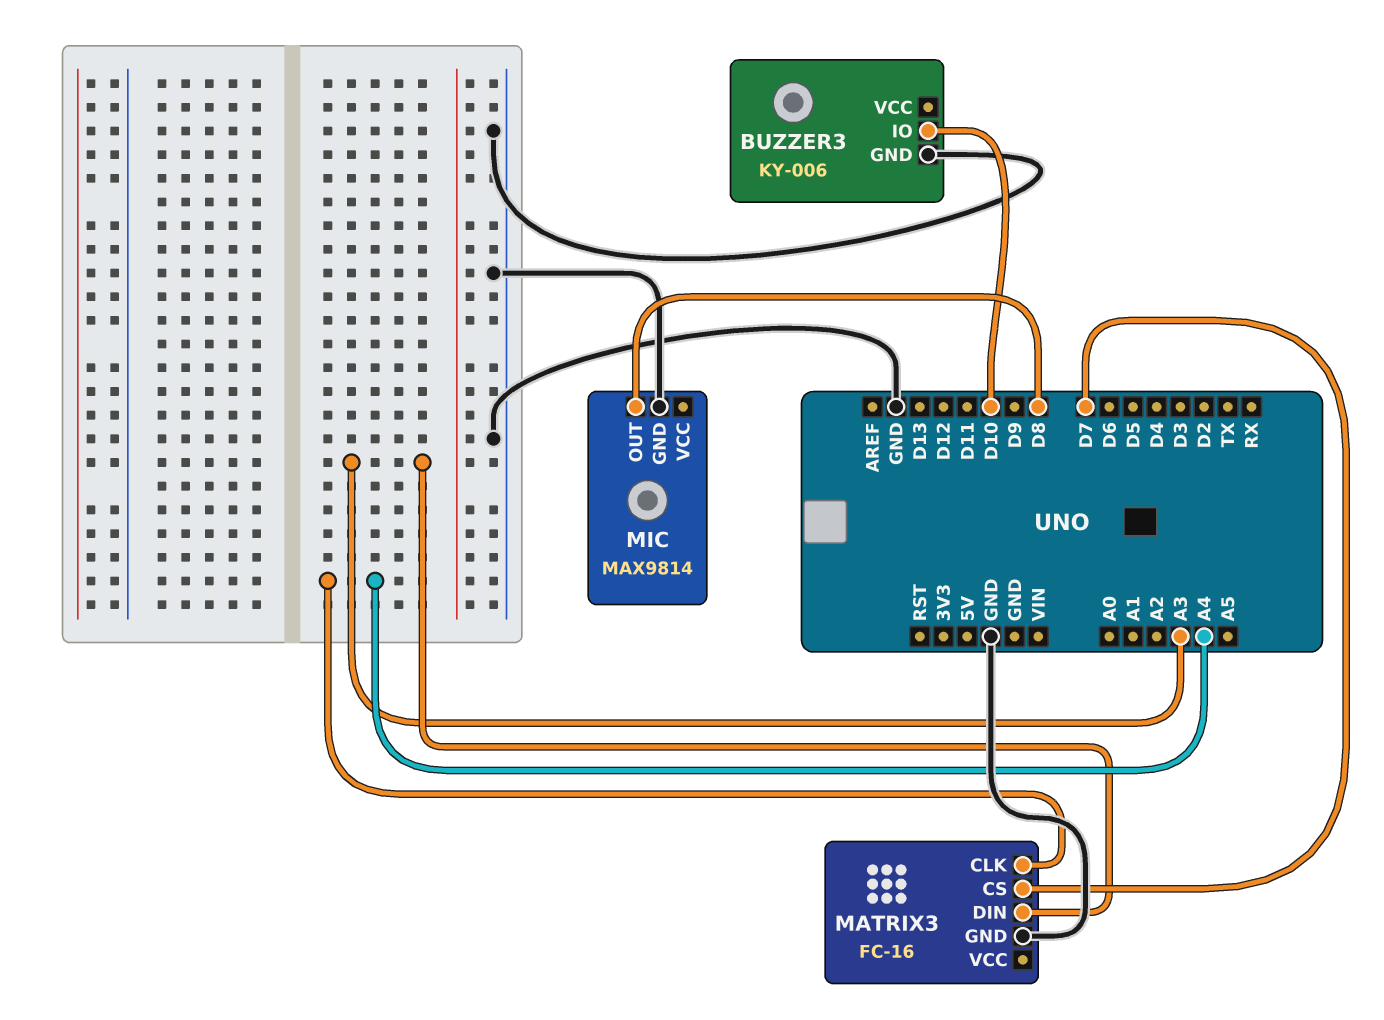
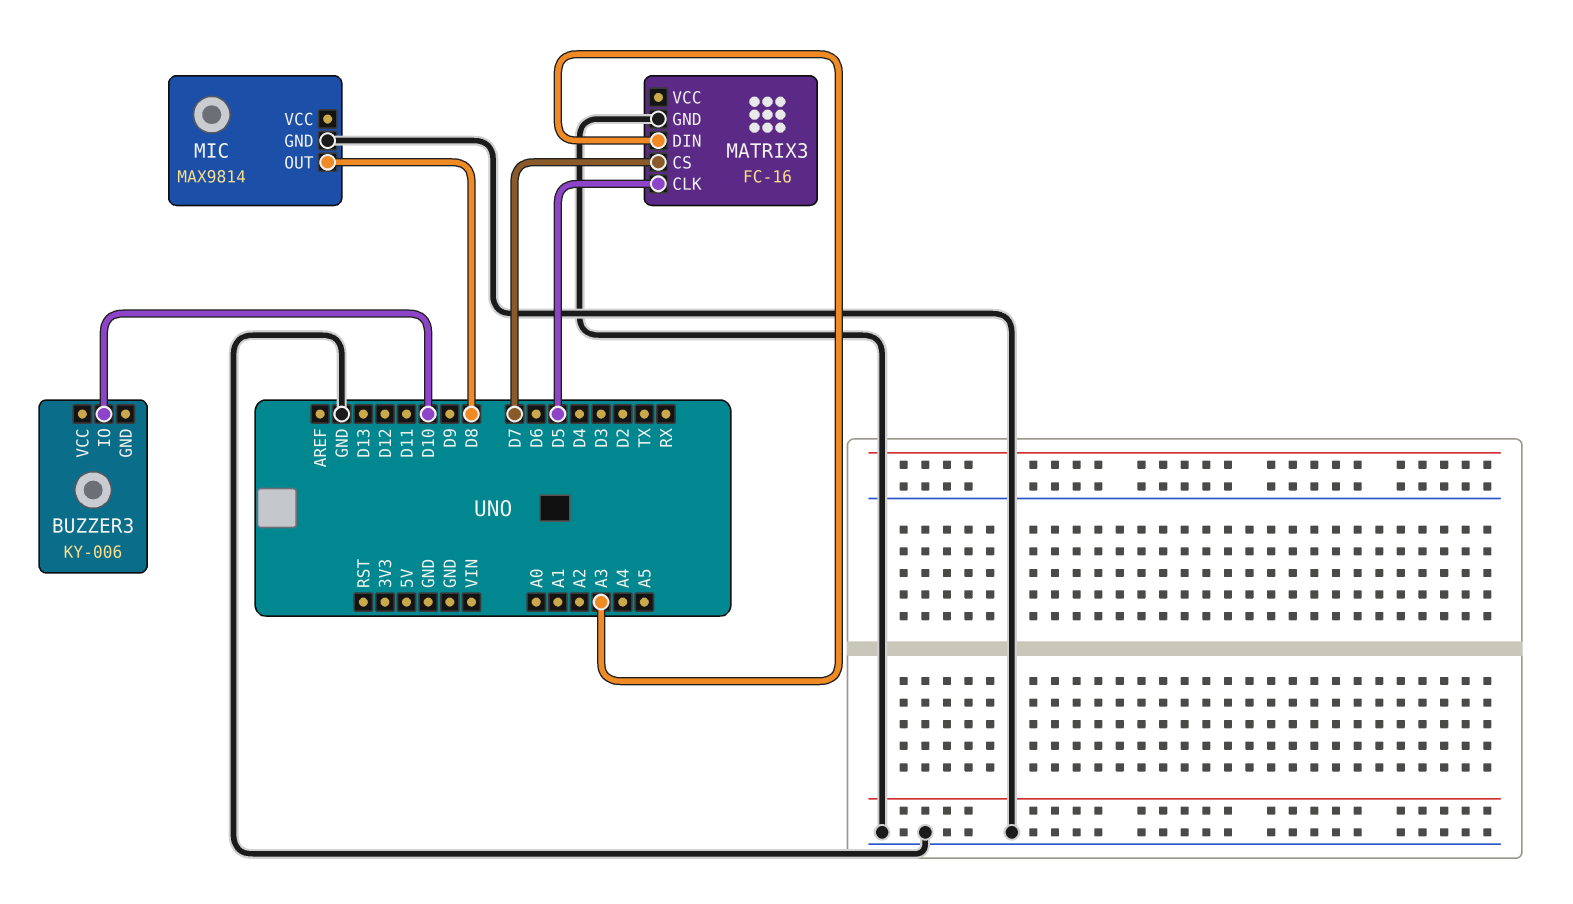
BUZZER3 pin GND: GND -> none
MATRIX3 pin CLK: A4 -> D5

